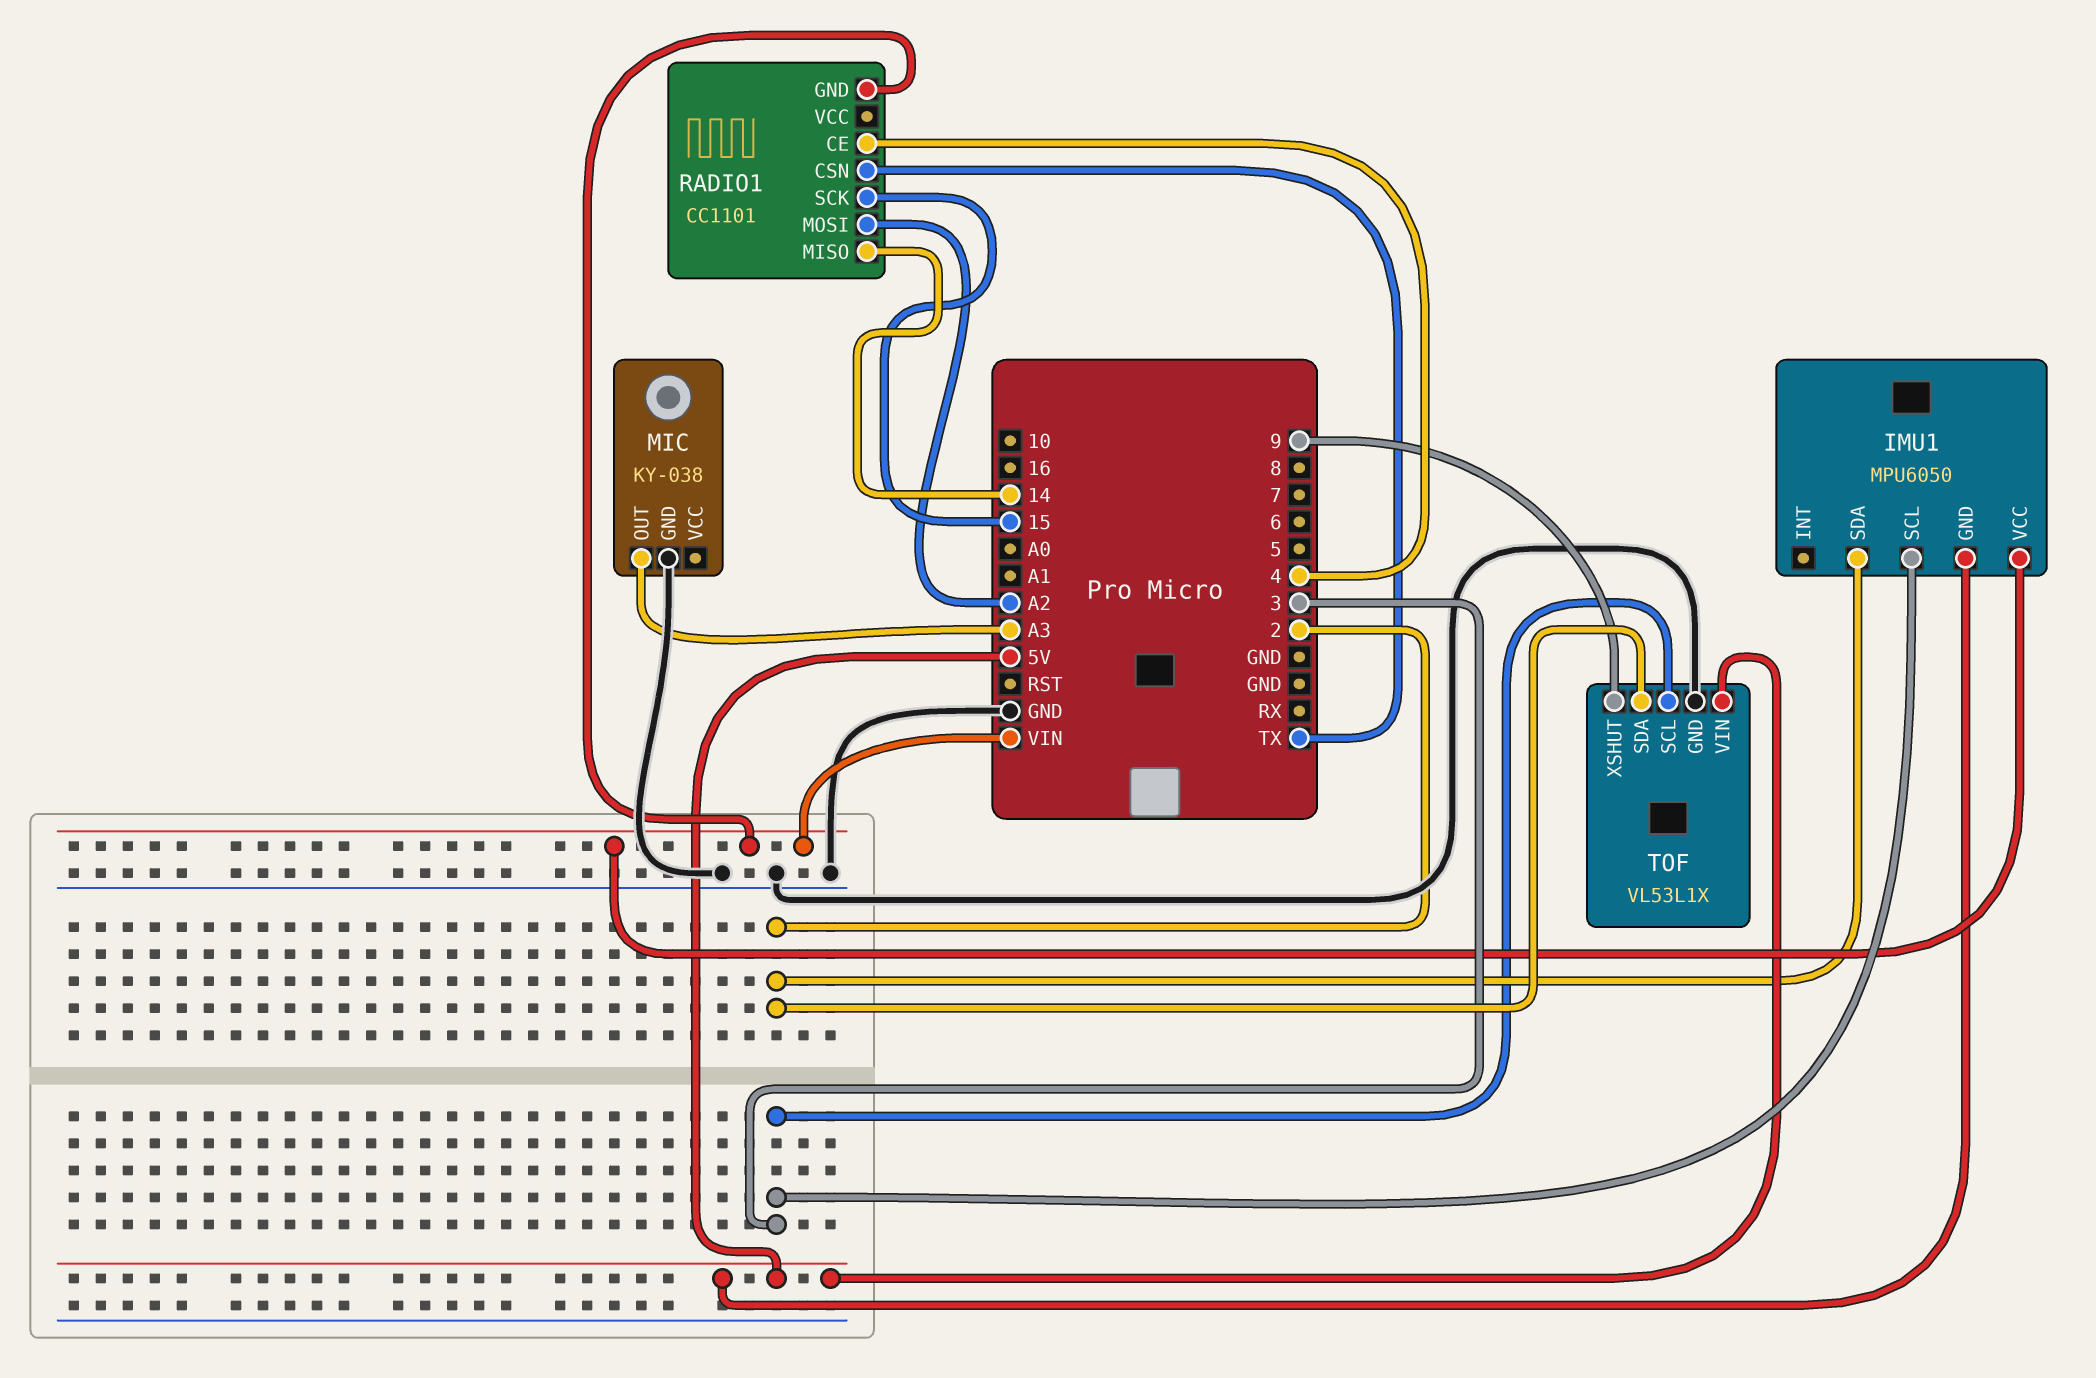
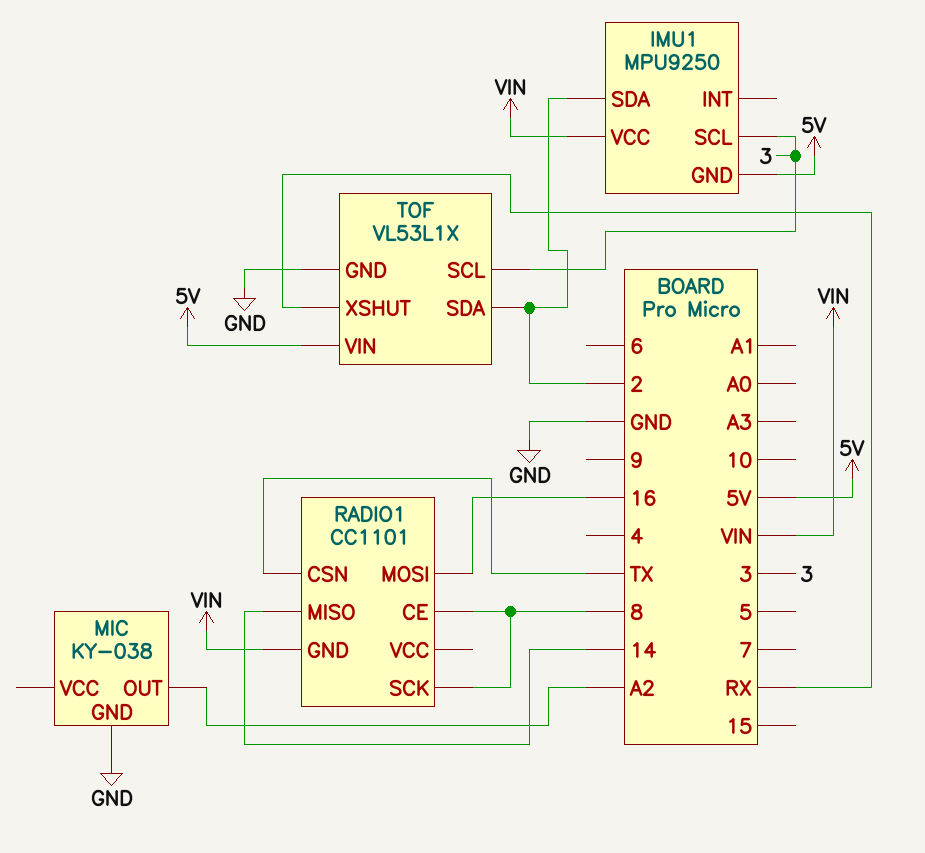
IMU1: MPU6050 -> MPU9250
MIC pin OUT: A3 -> A2
RADIO1 pin CE: 4 -> 8
RADIO1 pin MOSI: A2 -> 16
RADIO1 pin SCK: 15 -> 8
TOF pin XSHUT: 9 -> RX

